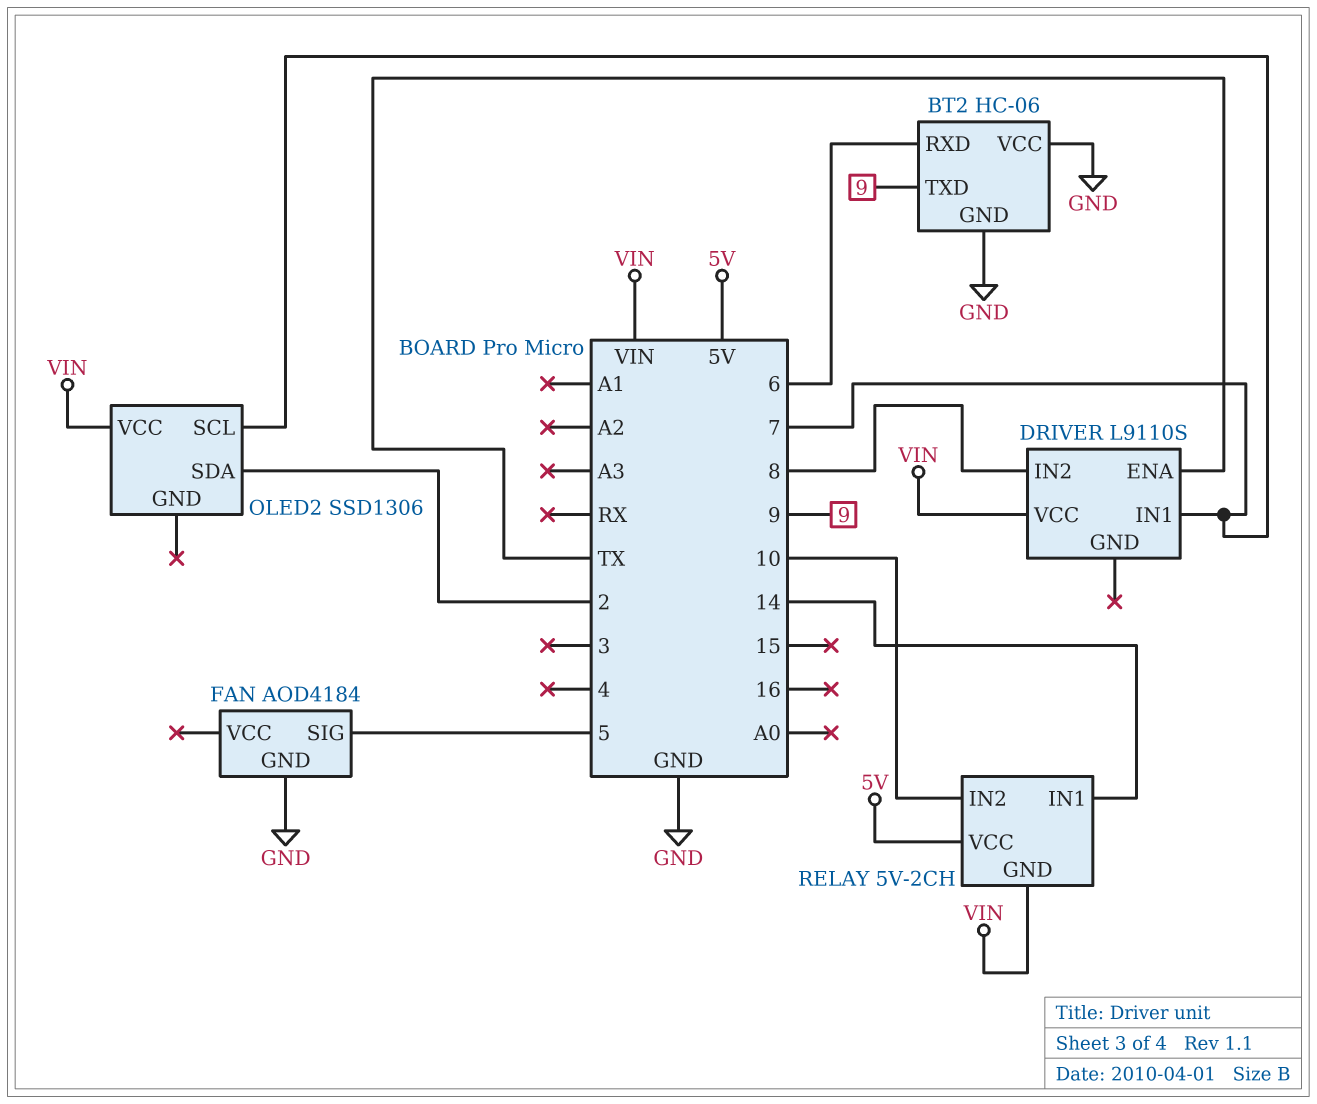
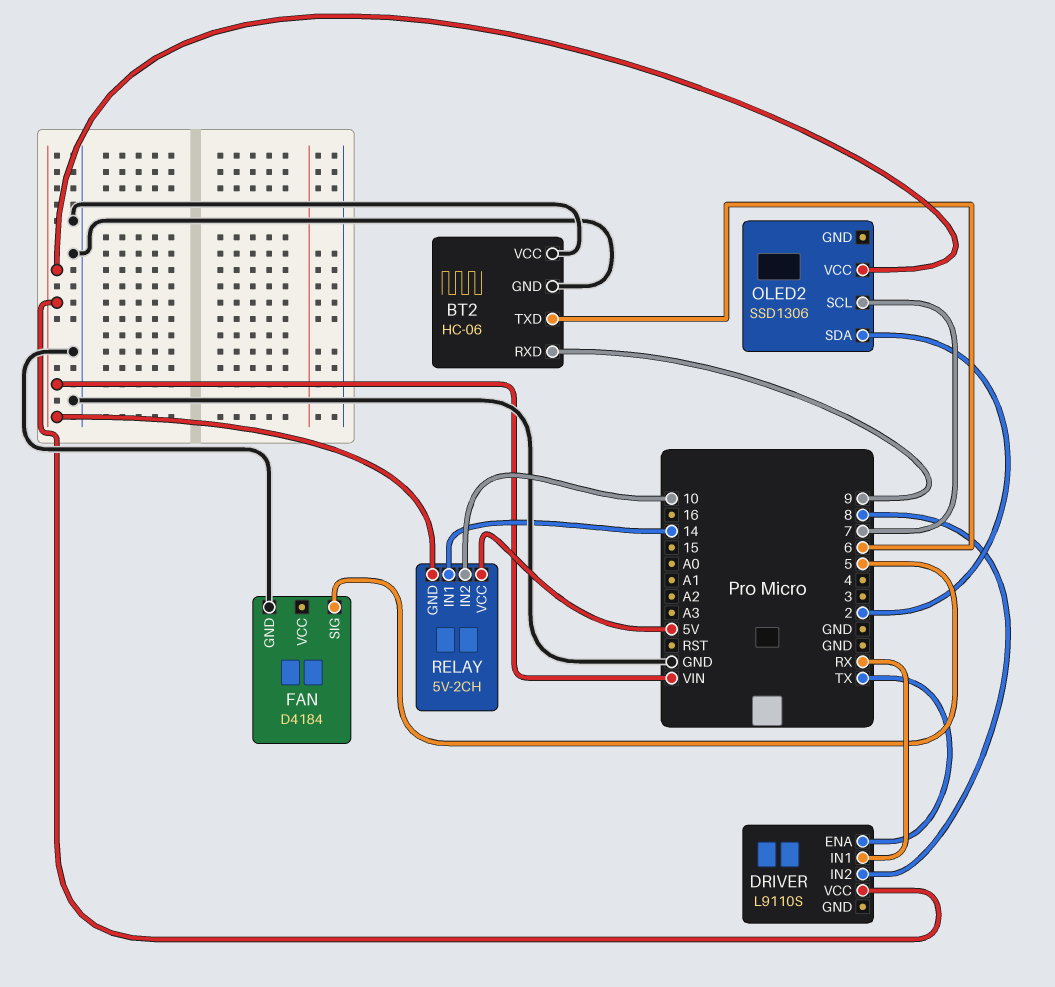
BT2 pin RXD: 6 -> 9
BT2 pin TXD: 9 -> 6
DRIVER pin IN1: 7 -> RX
FAN: AOD4184 -> D4184

